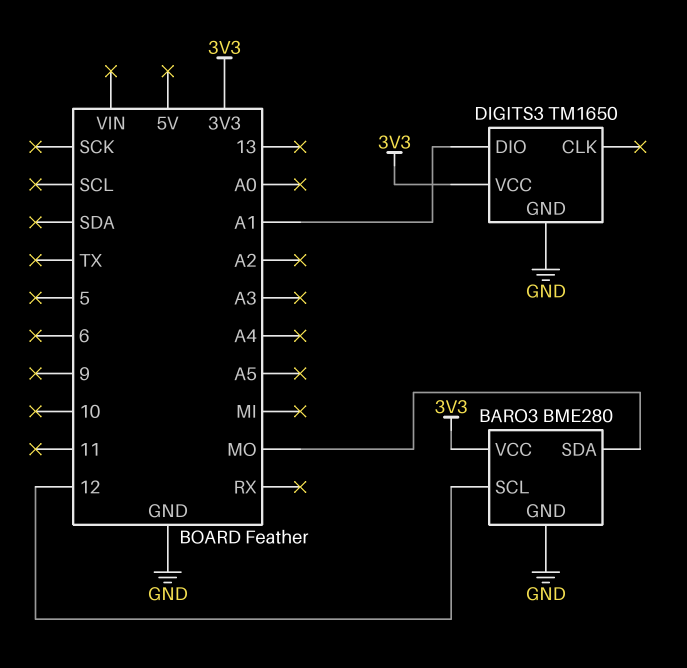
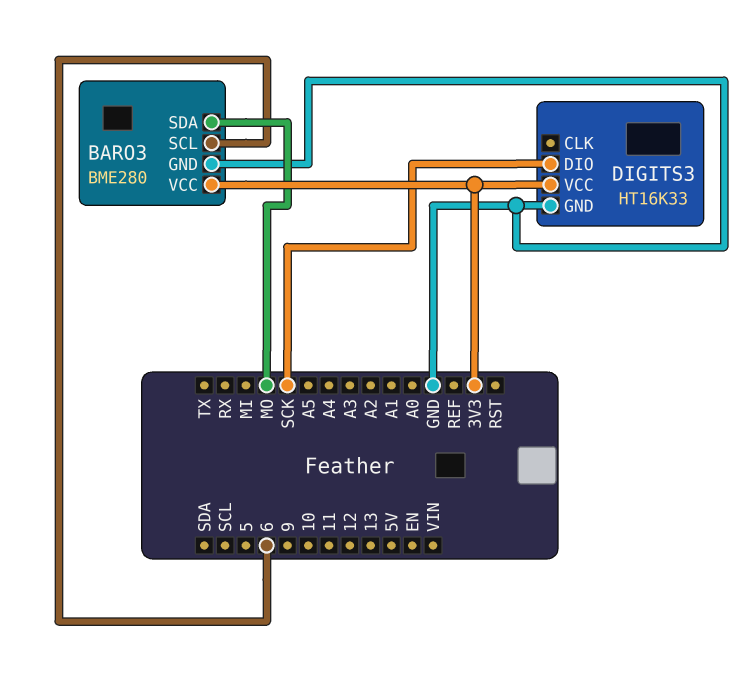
BARO3 pin SCL: 12 -> 6
DIGITS3: TM1650 -> HT16K33
DIGITS3 pin DIO: A1 -> SCK

